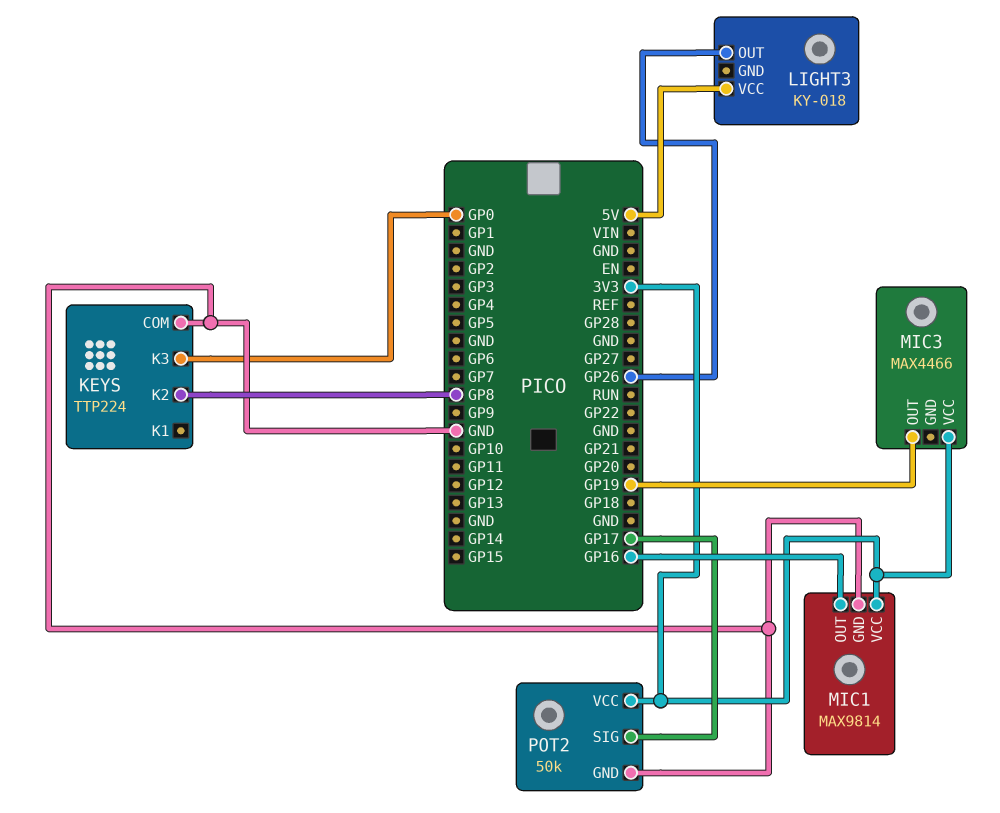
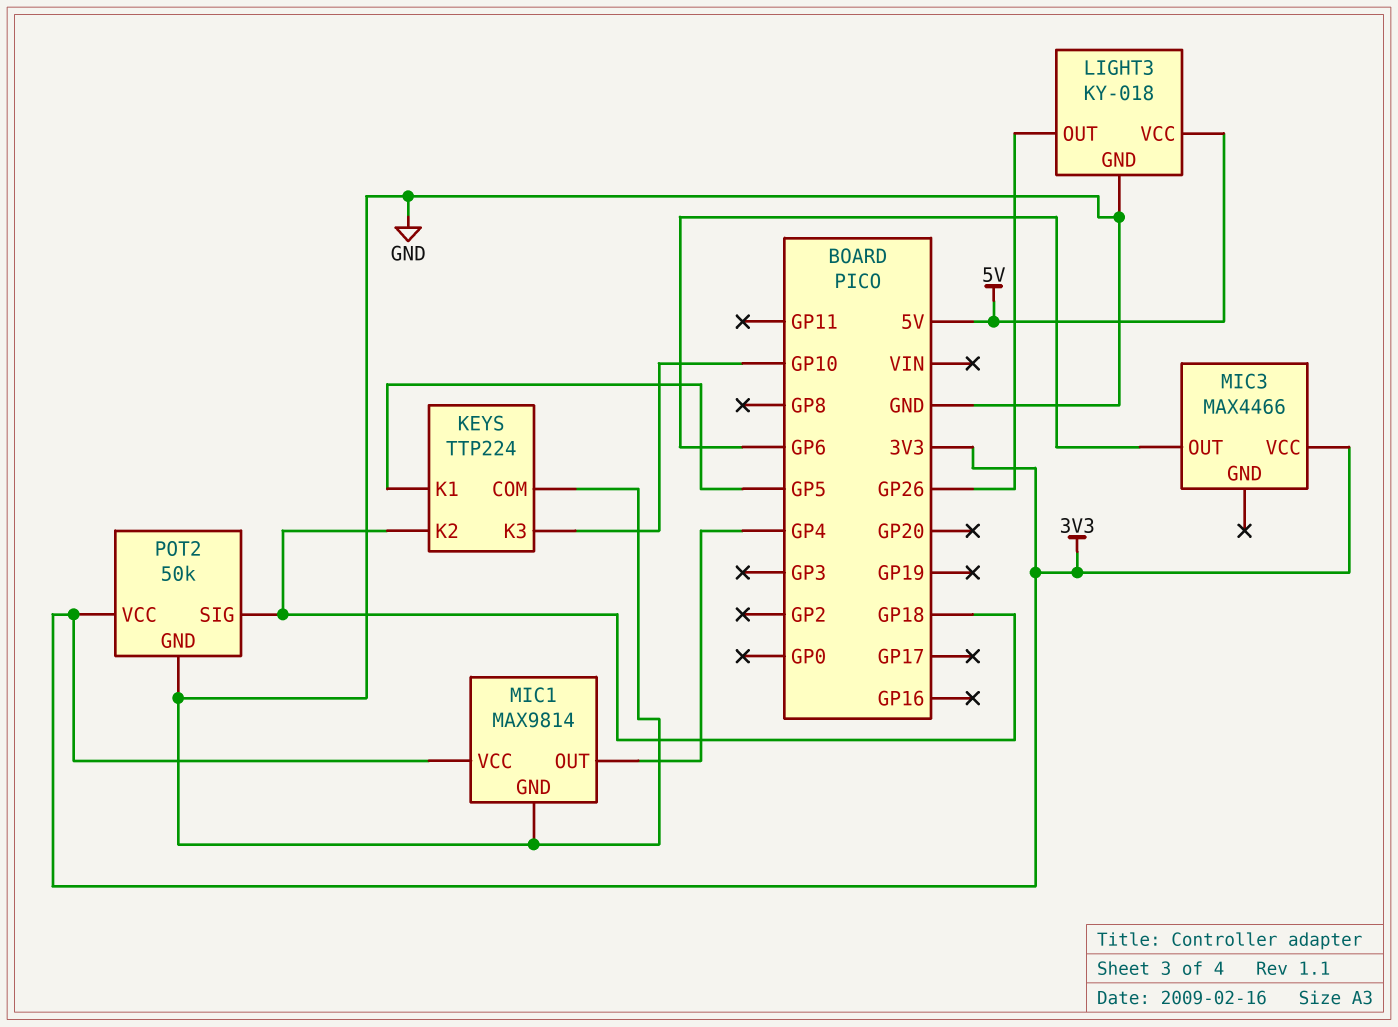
KEYS pin K1: none -> GP5
KEYS pin K2: GP8 -> GP18
KEYS pin K3: GP0 -> GP10
LIGHT3 pin GND: none -> GND
MIC1 pin OUT: GP16 -> GP4
MIC3 pin OUT: GP19 -> GP6
POT2 pin SIG: GP17 -> GP18

